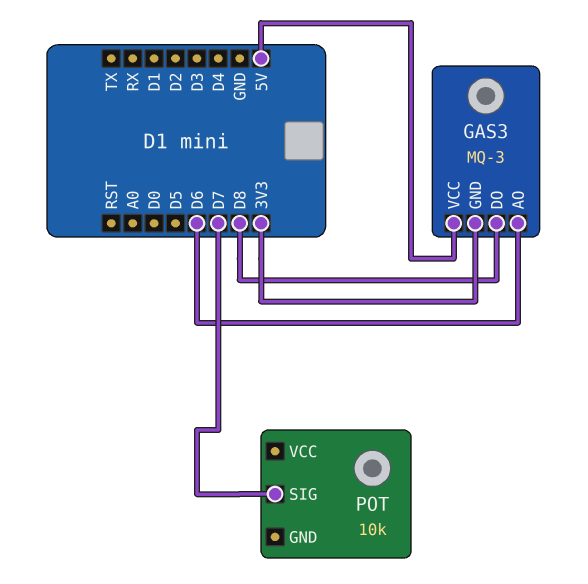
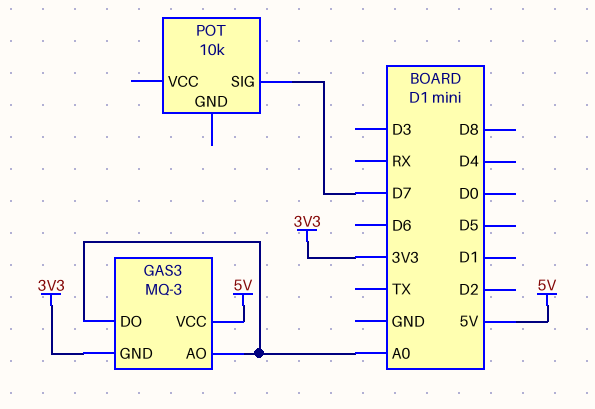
GAS3 pin AO: D6 -> A0
GAS3 pin DO: D8 -> A0

